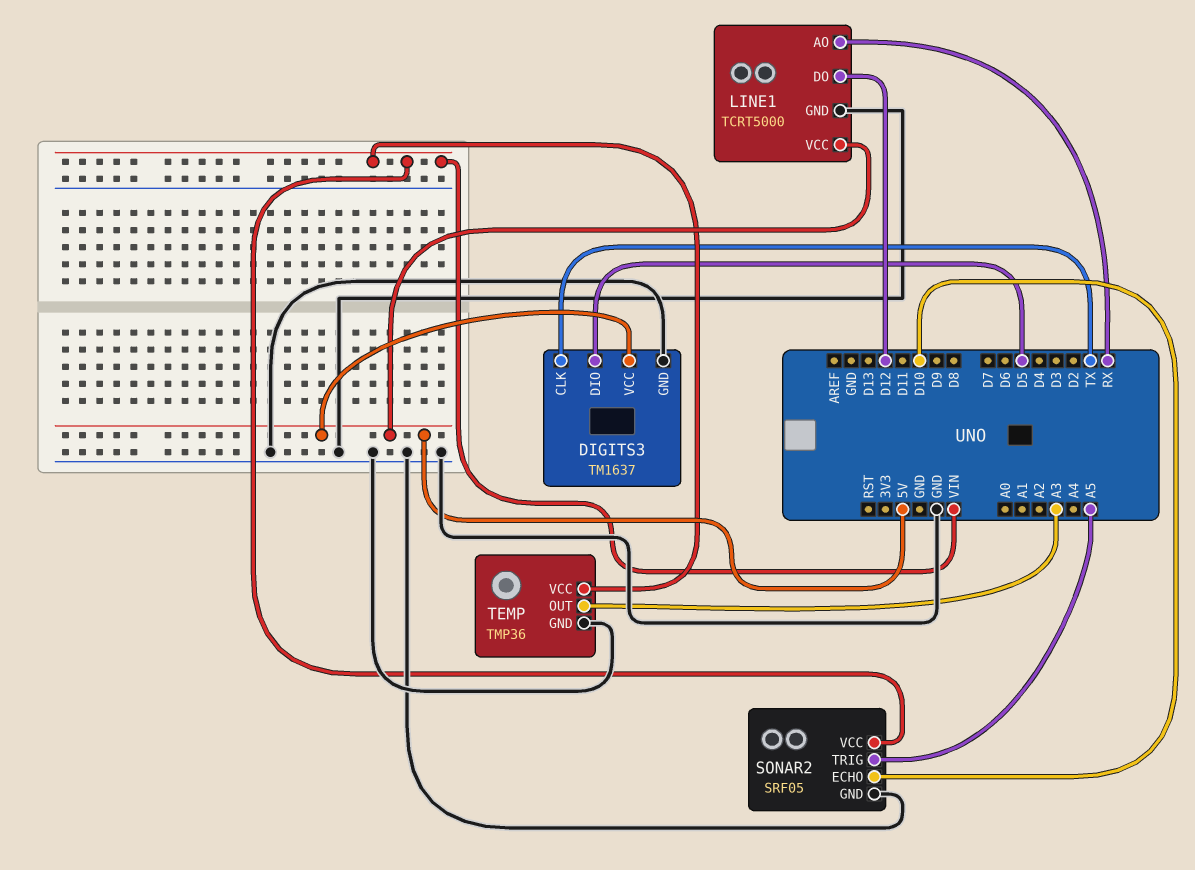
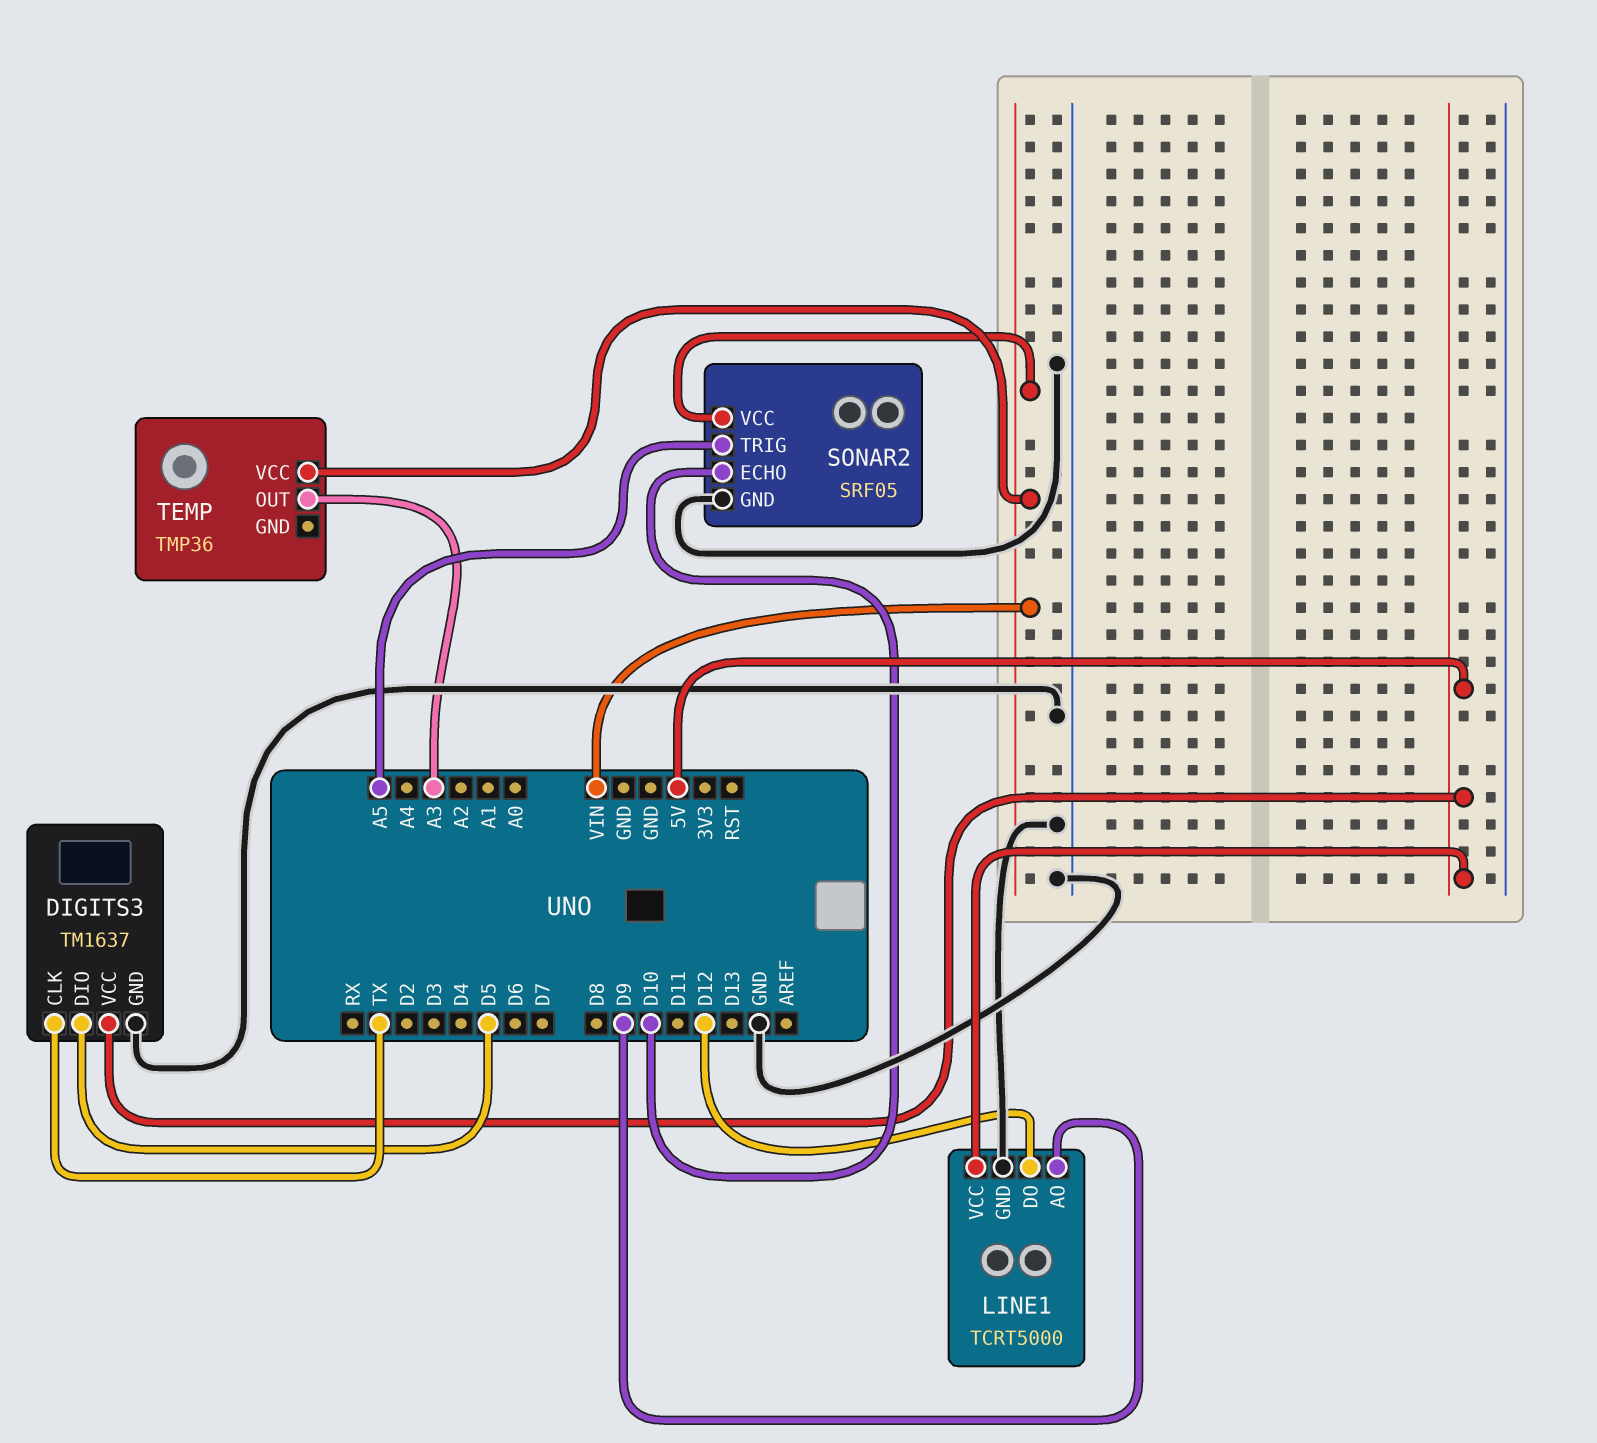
LINE1 pin AO: RX -> D9
TEMP pin GND: GND -> none

